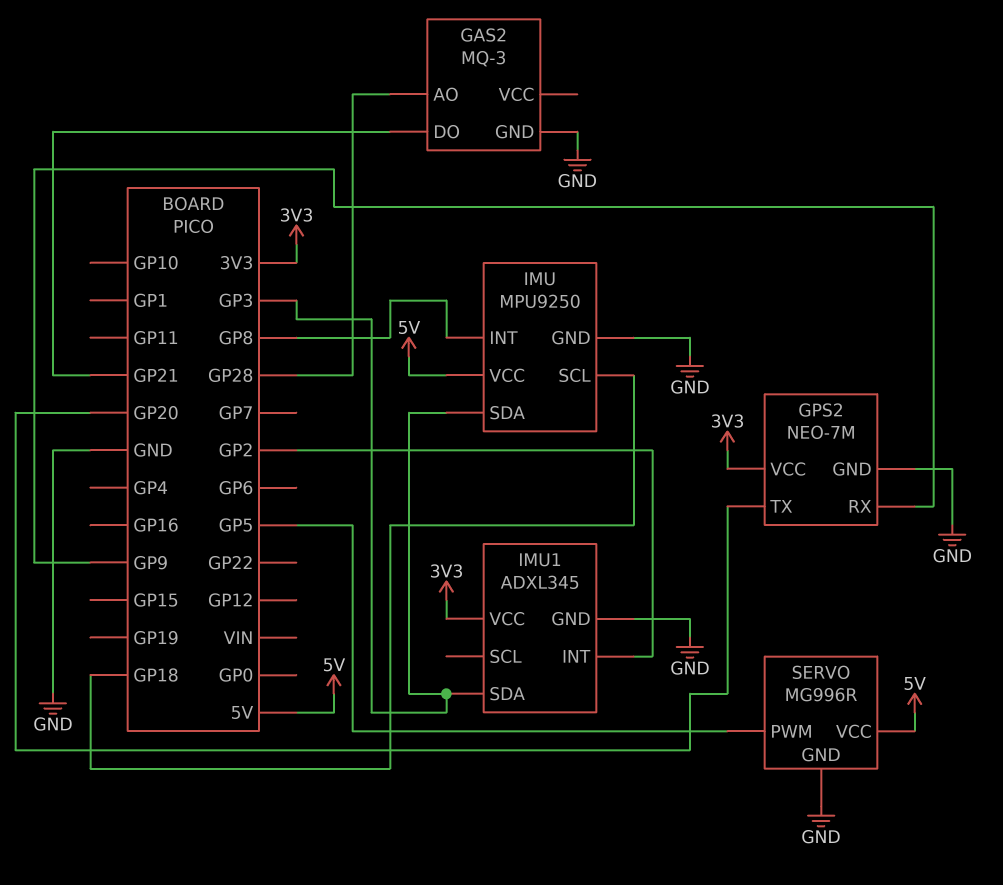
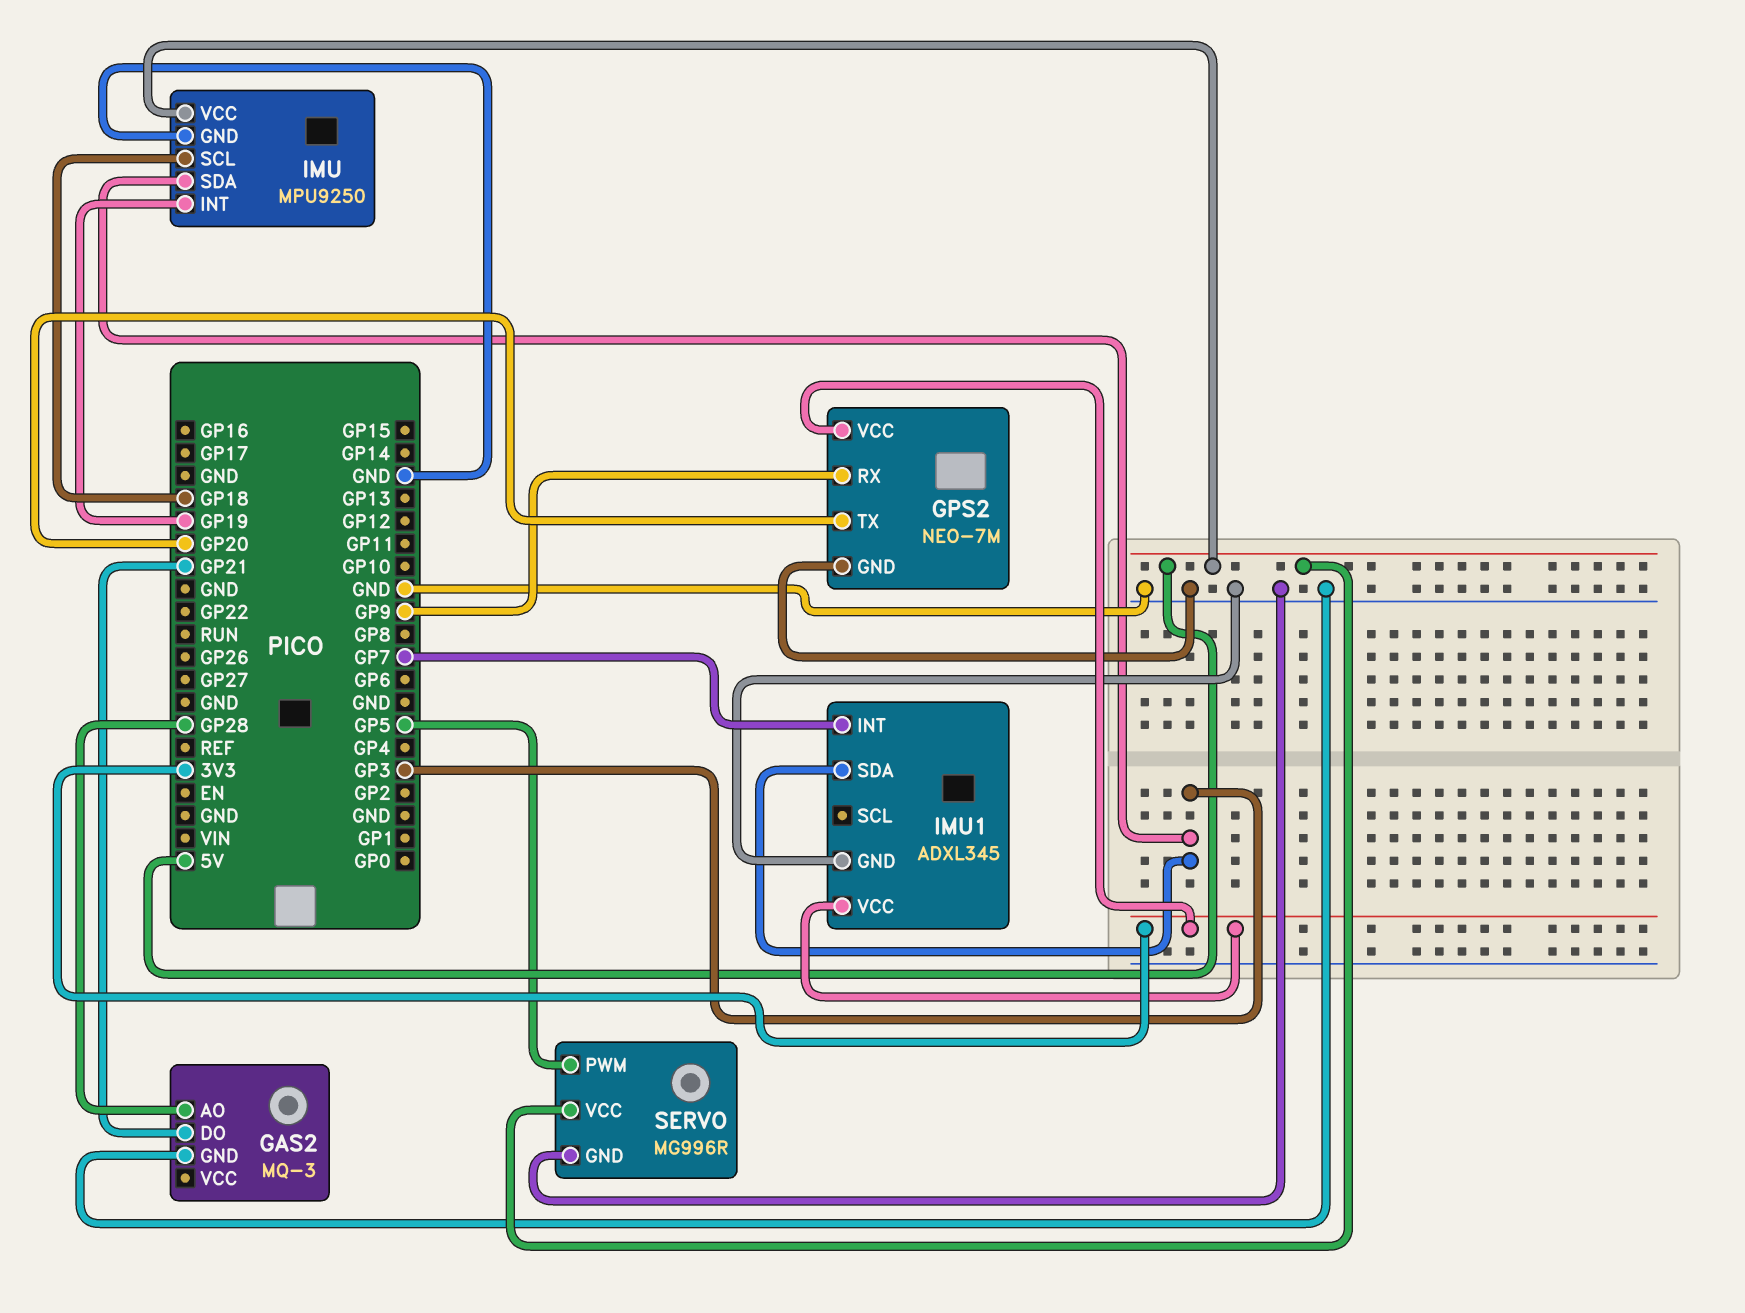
IMU pin INT: GP8 -> GP19
IMU1 pin INT: GP2 -> GP7

